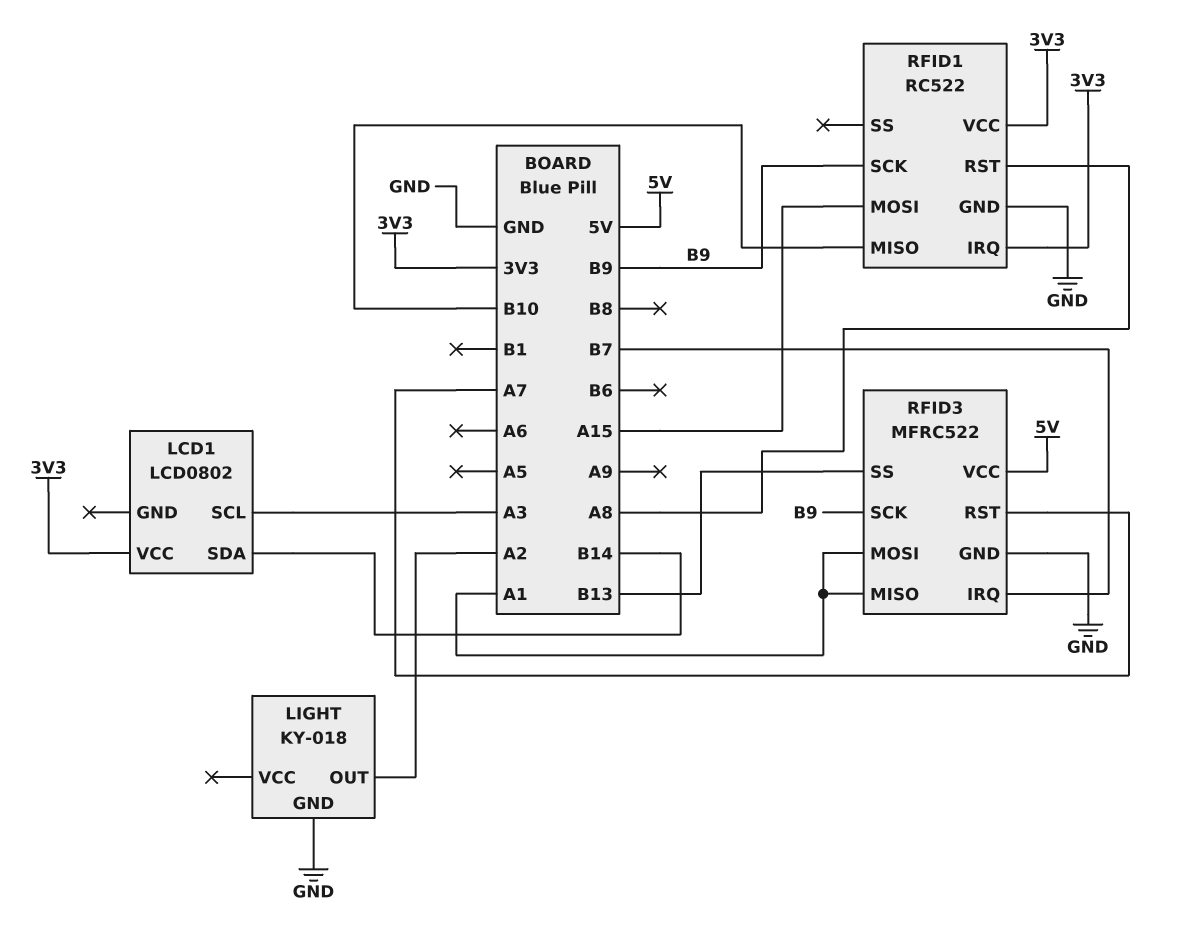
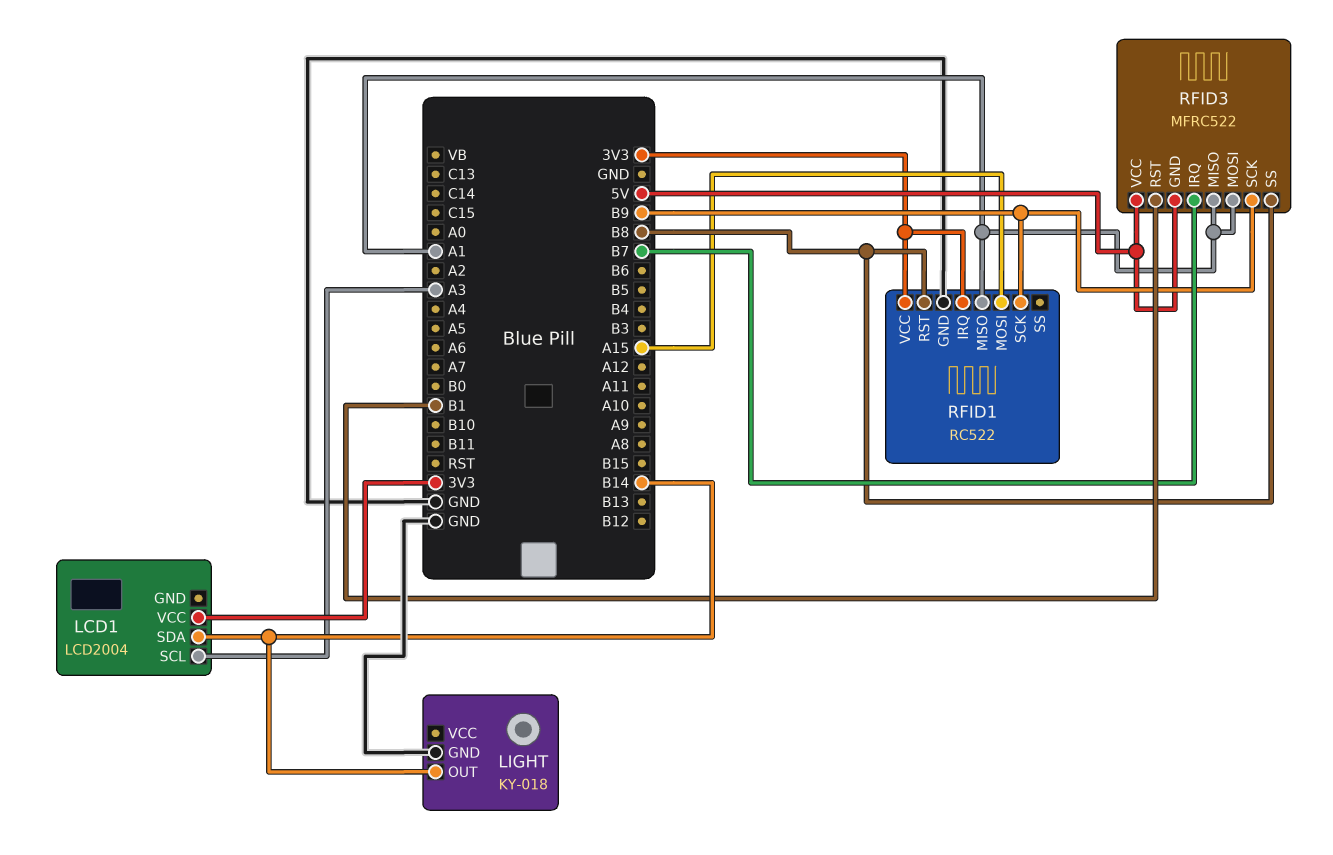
LCD1: LCD0802 -> LCD2004
LIGHT pin OUT: A2 -> B14
RFID1 pin MISO: B10 -> A1
RFID1 pin RST: A8 -> B8
RFID3 pin GND: GND -> 5V
RFID3 pin RST: A7 -> B1
RFID3 pin SS: B13 -> B8

